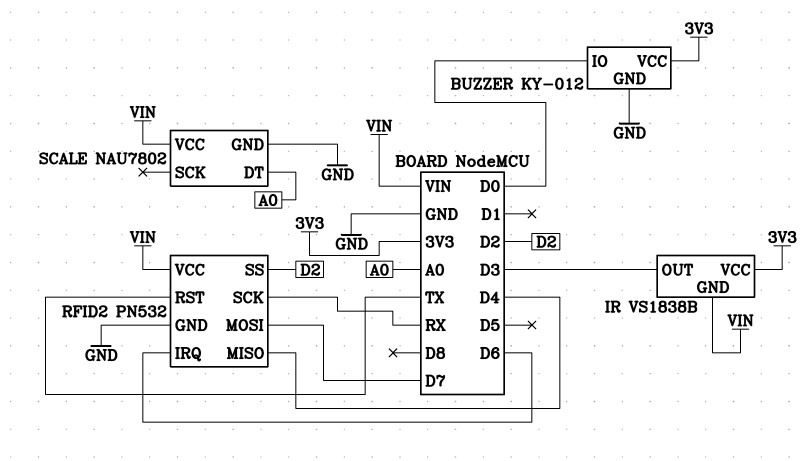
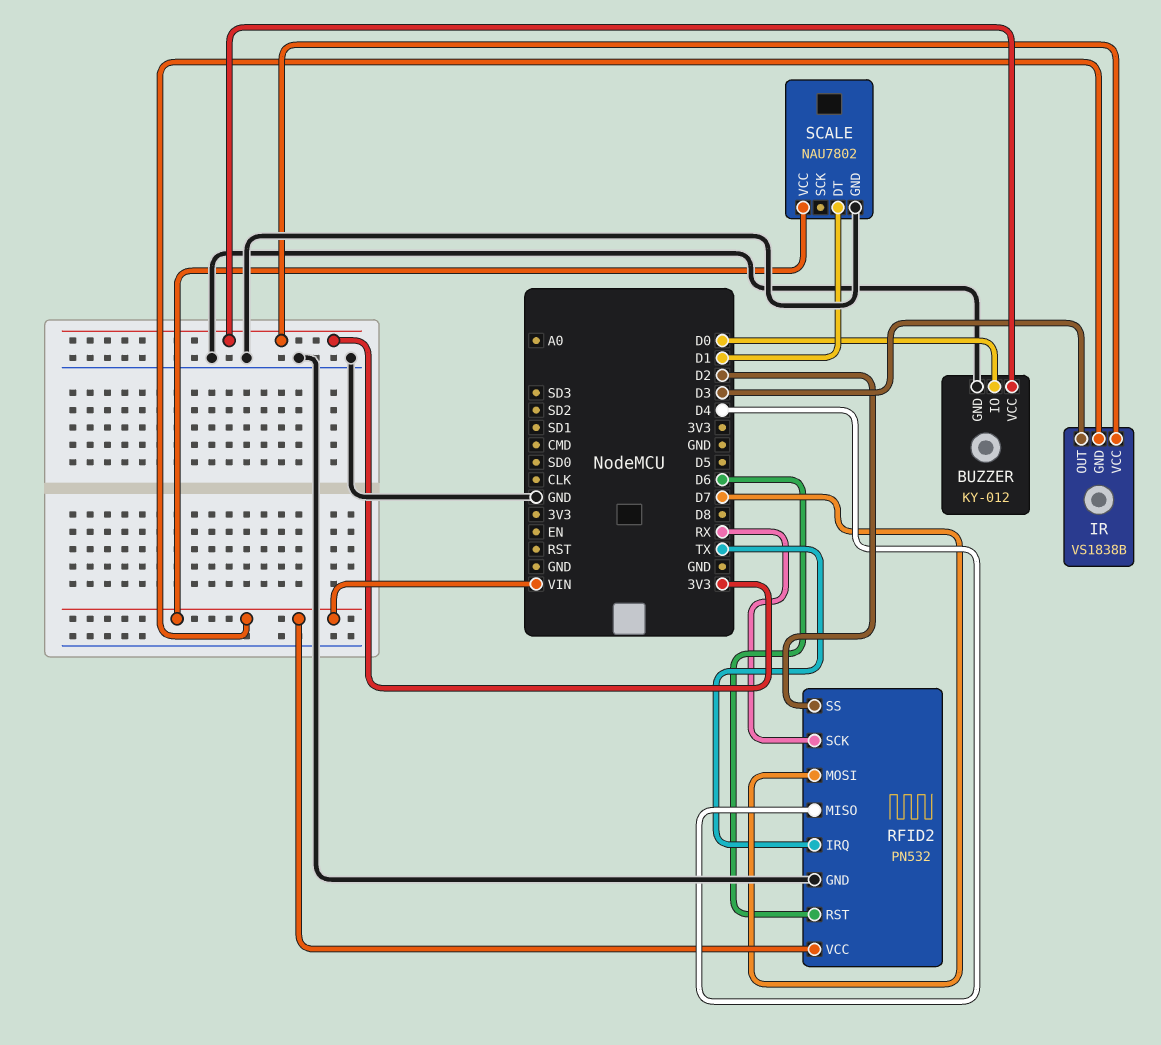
RFID2 pin IRQ: D6 -> TX
RFID2 pin RST: TX -> D6
SCALE pin DT: A0 -> D1

